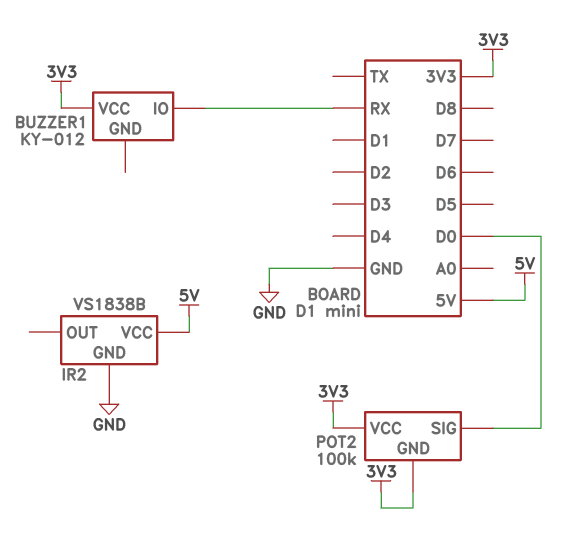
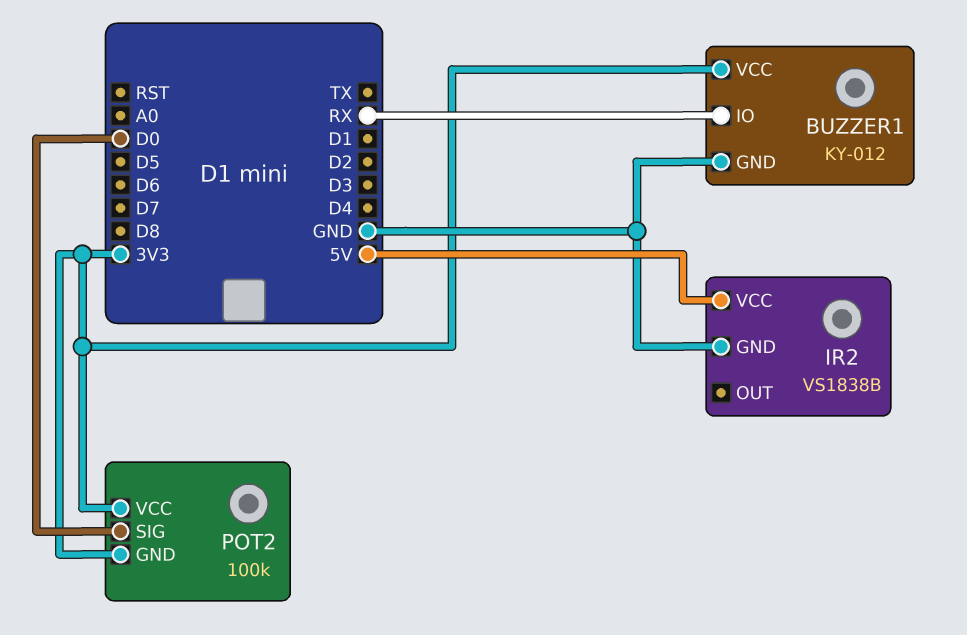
BUZZER1 pin GND: none -> GND

